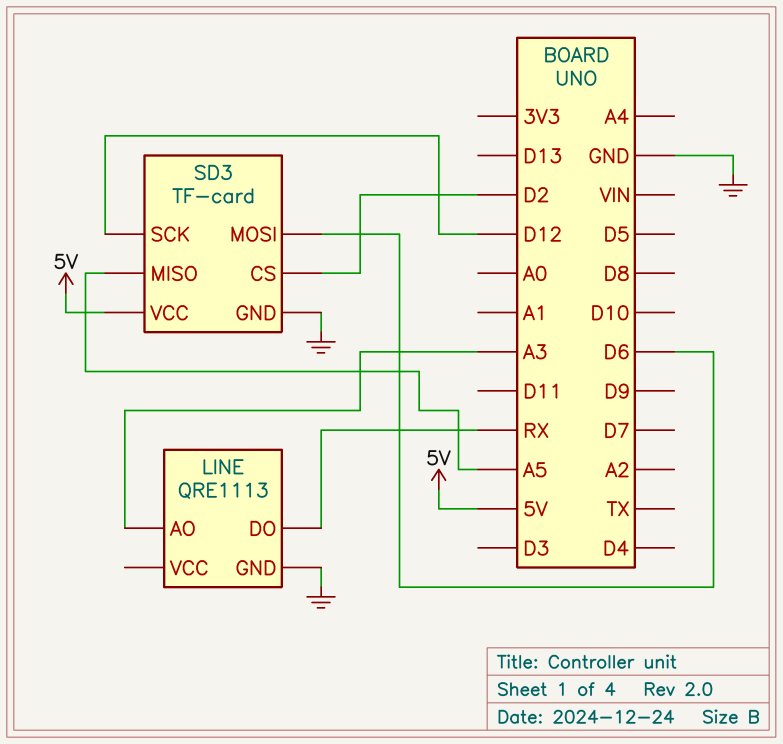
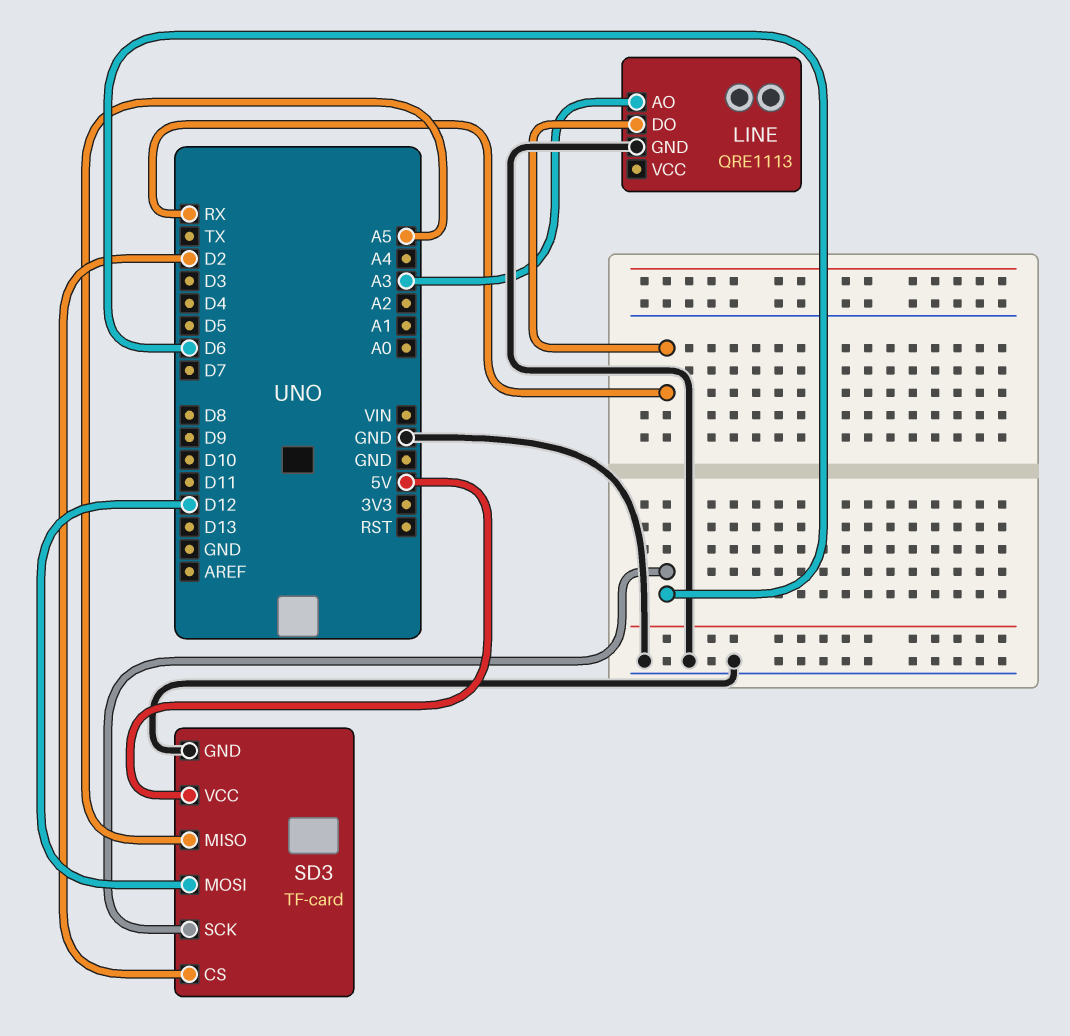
SD3 pin MOSI: D6 -> D12
SD3 pin SCK: D12 -> D6

